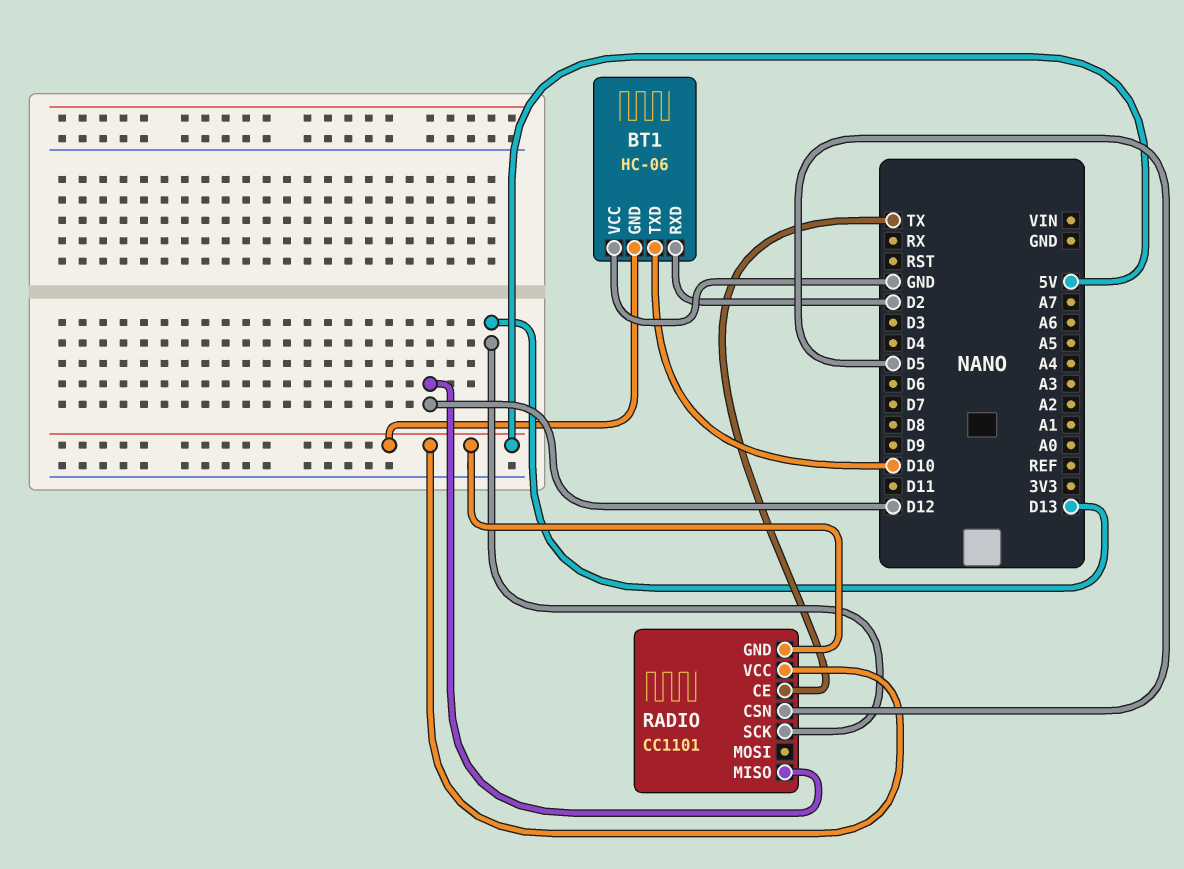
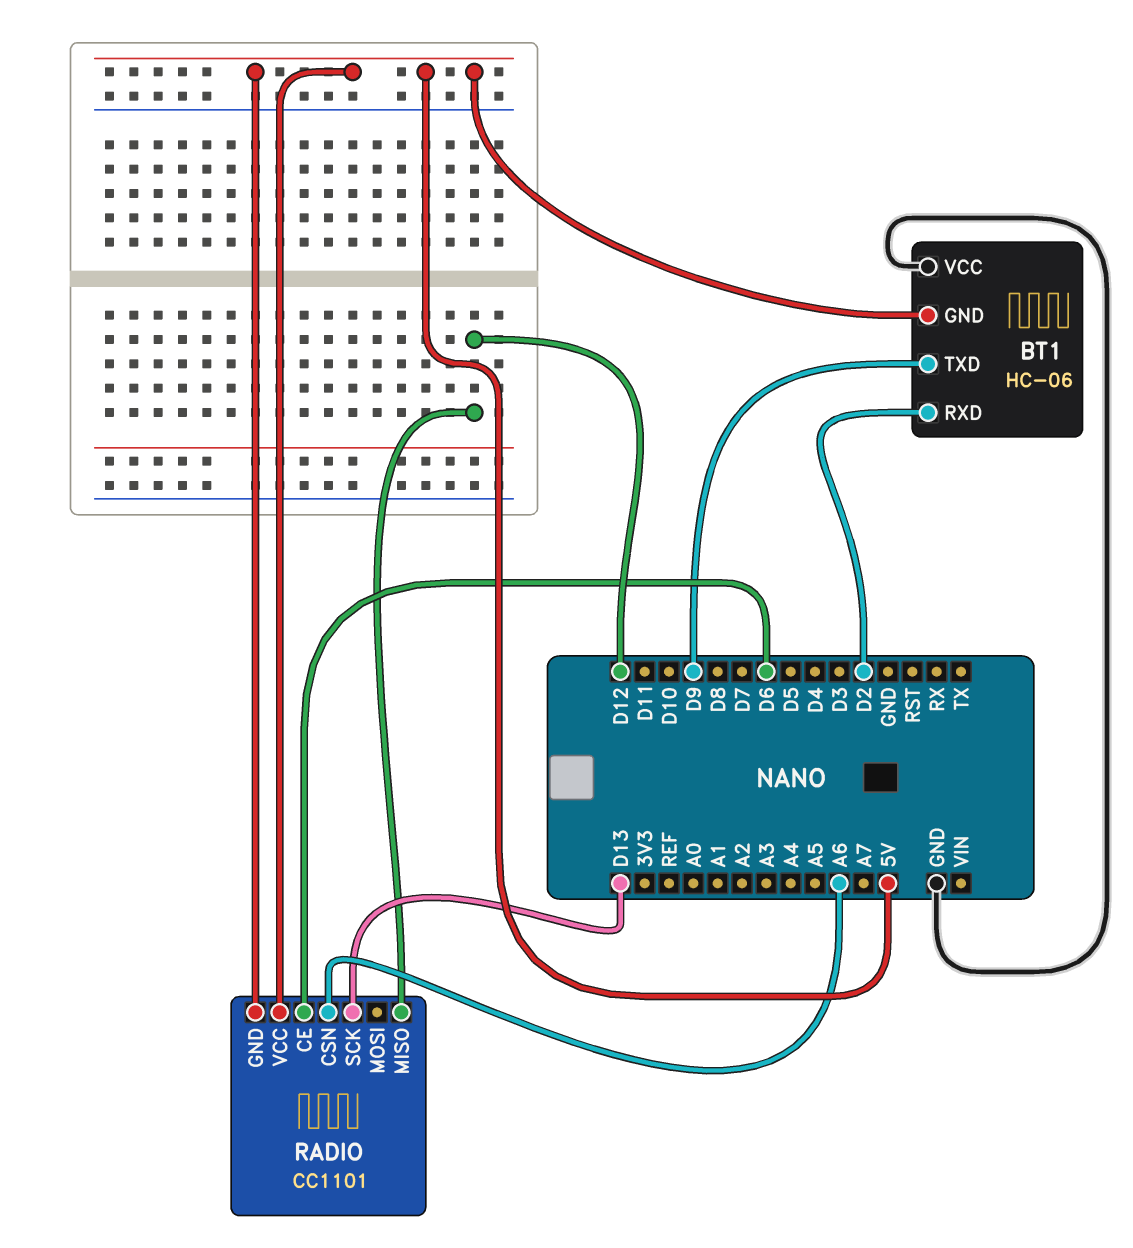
BT1 pin TXD: D10 -> D9
RADIO pin CE: TX -> D6
RADIO pin CSN: D5 -> A6

